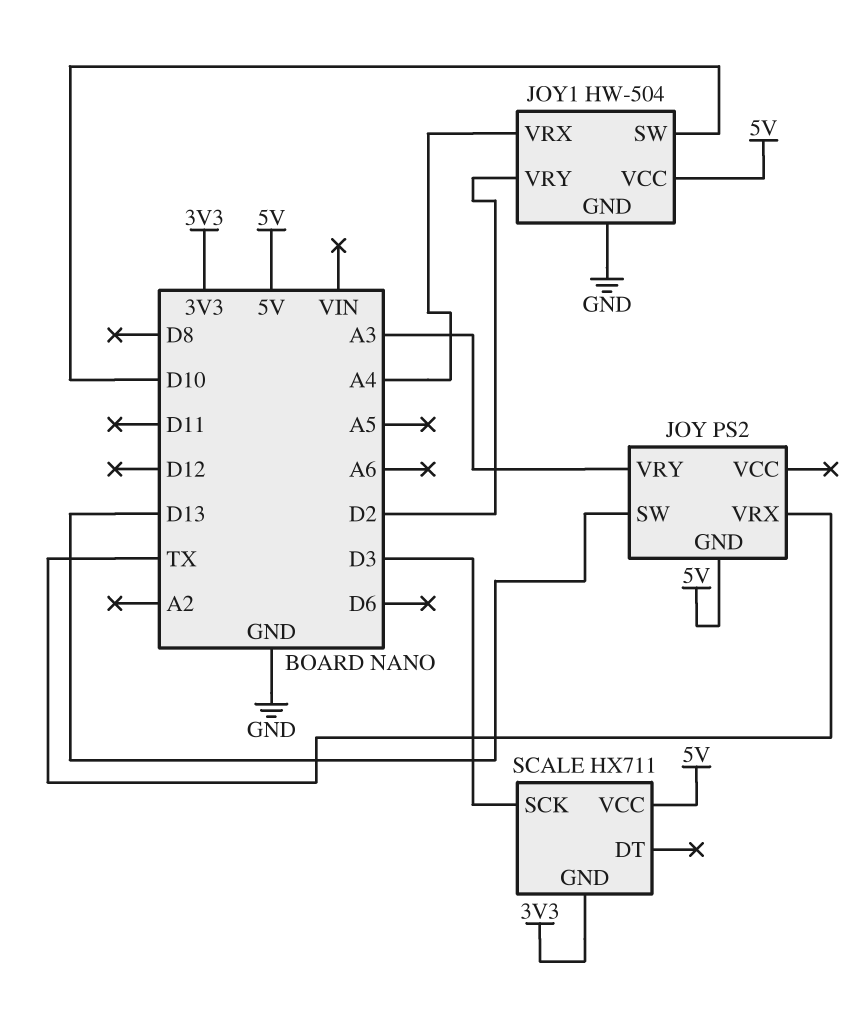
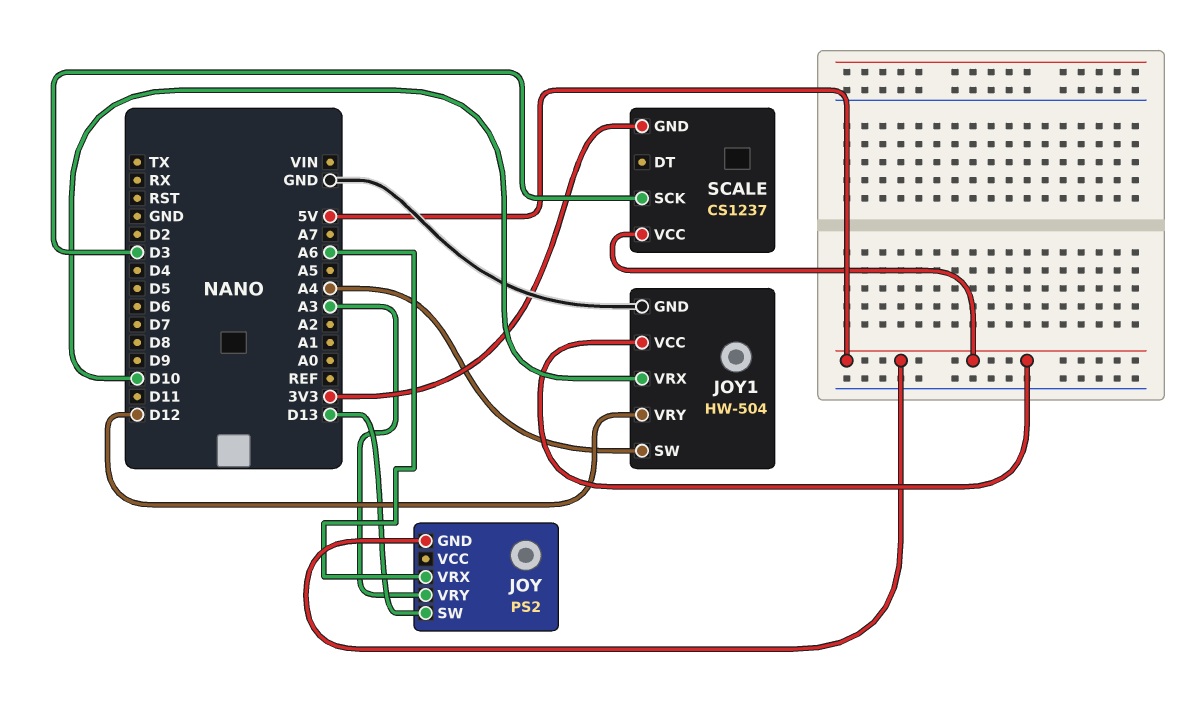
JOY pin VRX: TX -> A6
JOY1 pin SW: D10 -> A4
JOY1 pin VRX: A4 -> D10
JOY1 pin VRY: D2 -> D12
SCALE: HX711 -> CS1237

